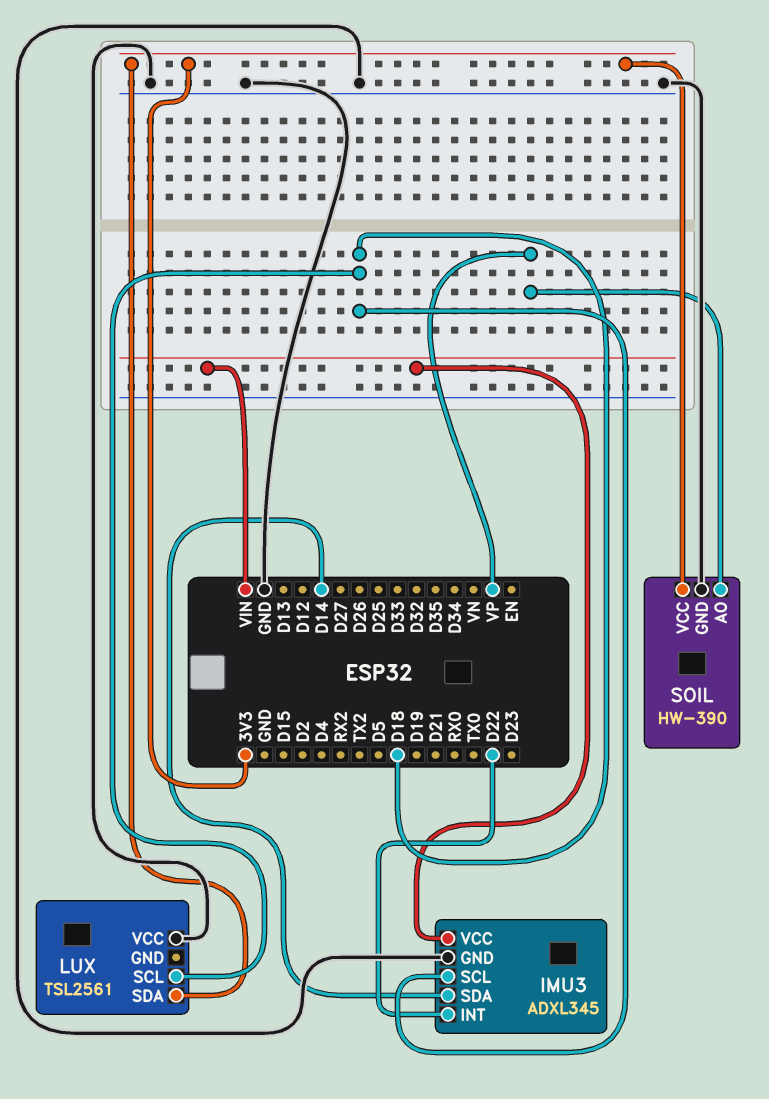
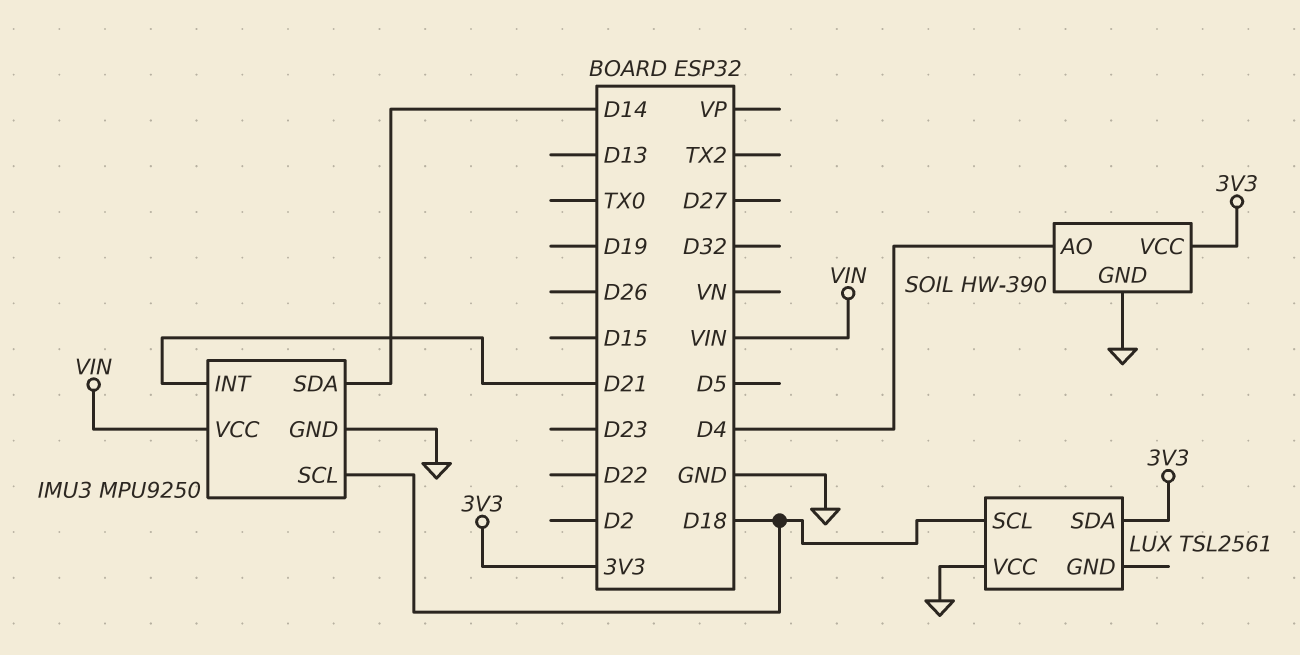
IMU3: ADXL345 -> MPU9250
IMU3 pin INT: D22 -> D21
SOIL pin AO: VP -> D4

